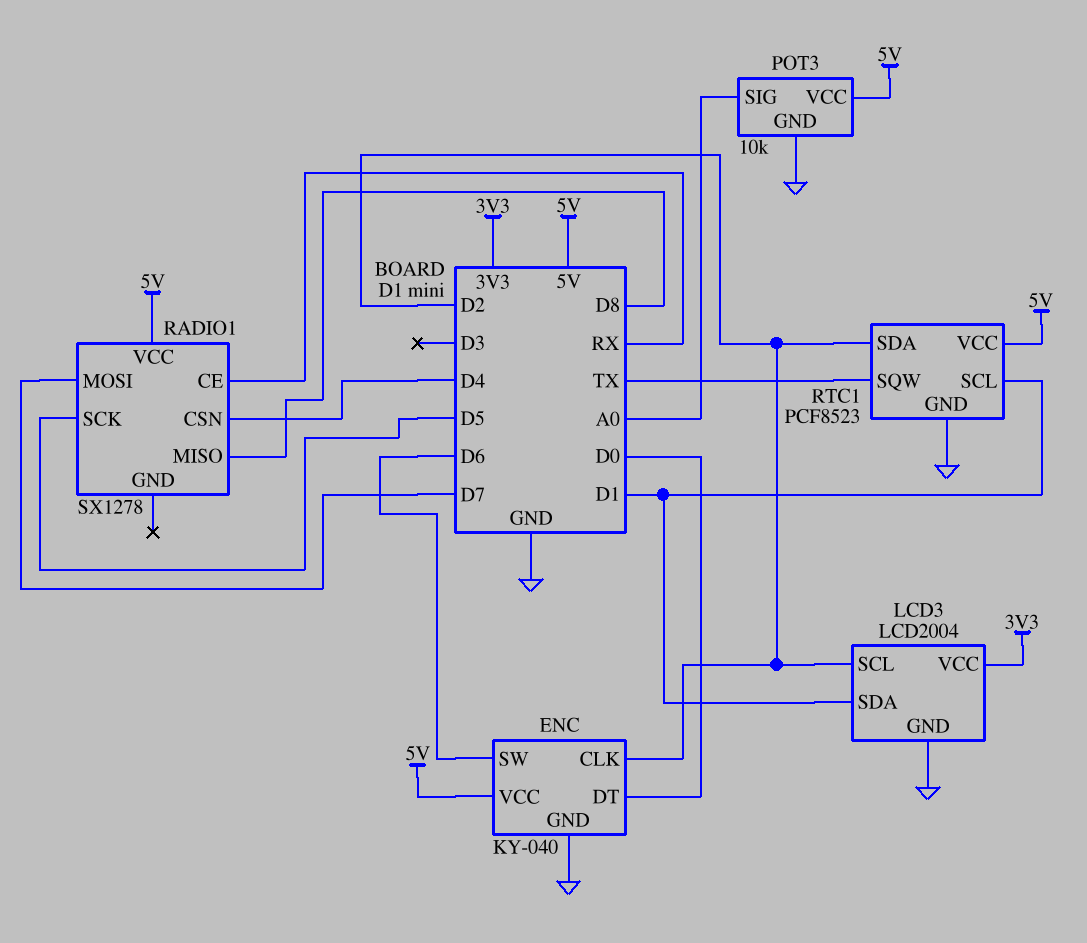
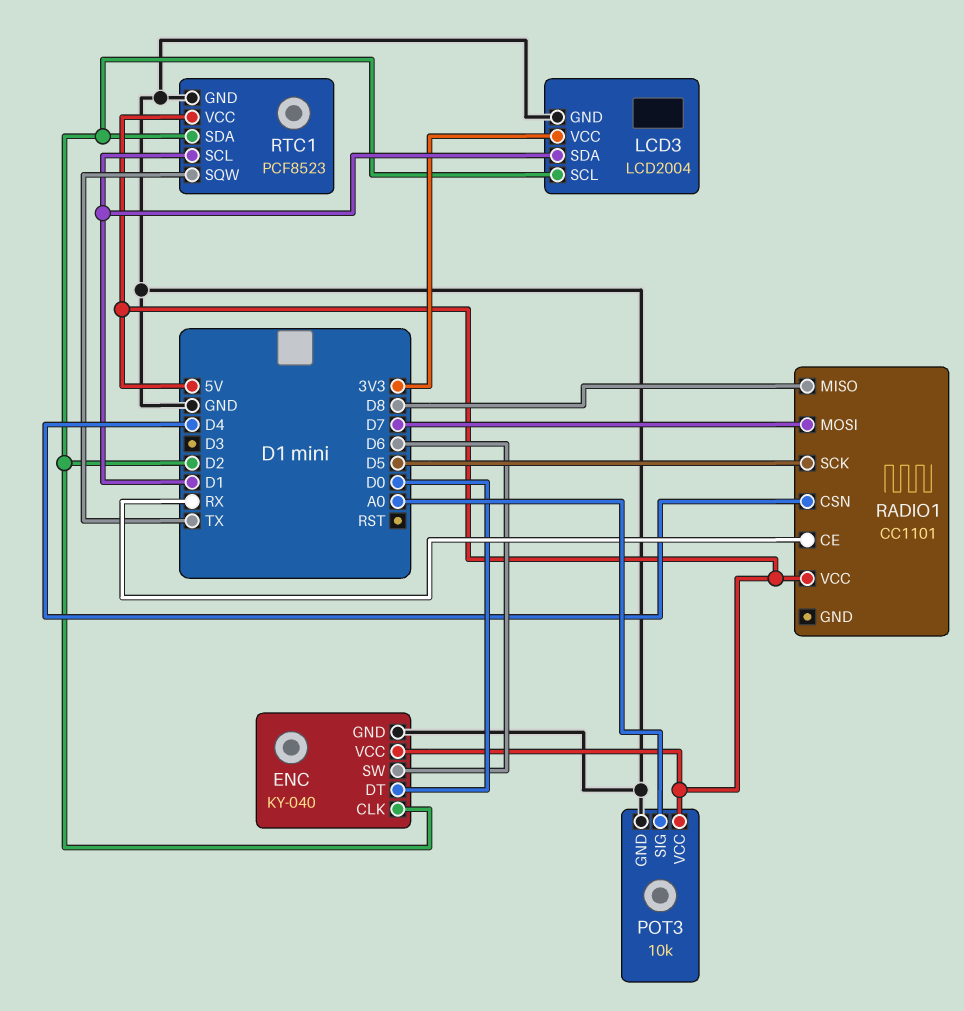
RADIO1: SX1278 -> CC1101

